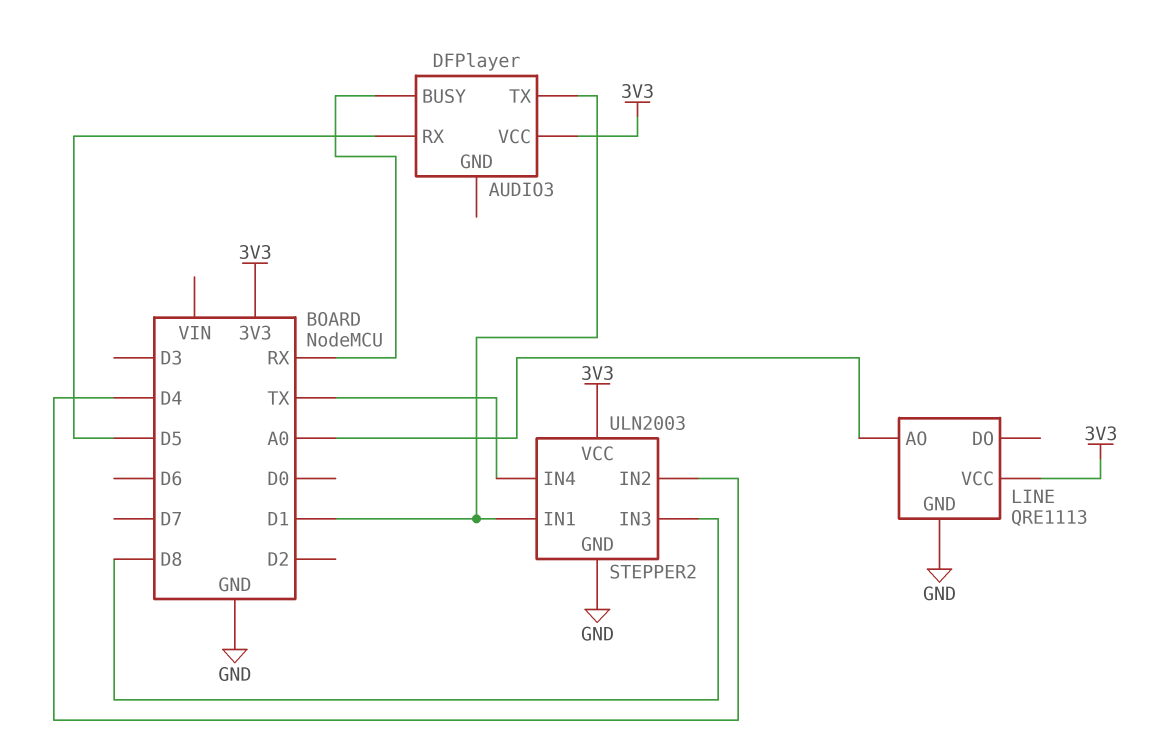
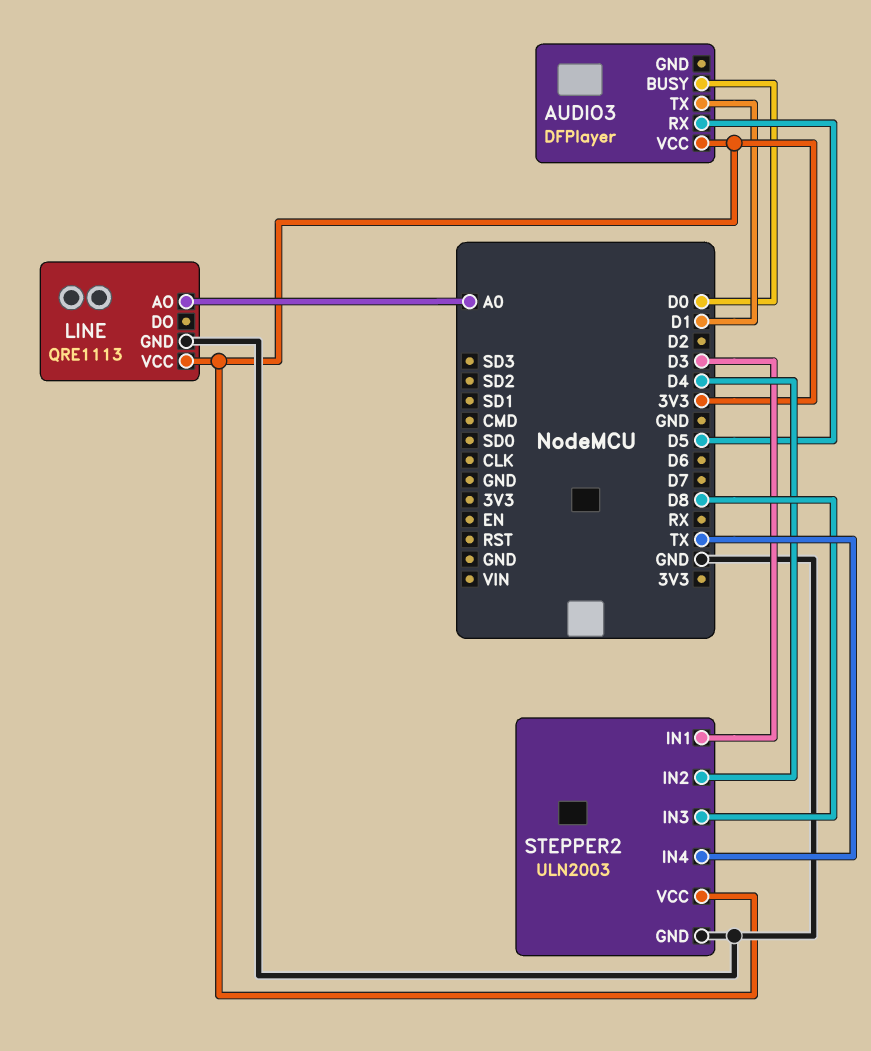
AUDIO3 pin BUSY: RX -> D0
STEPPER2 pin IN1: D1 -> D3

